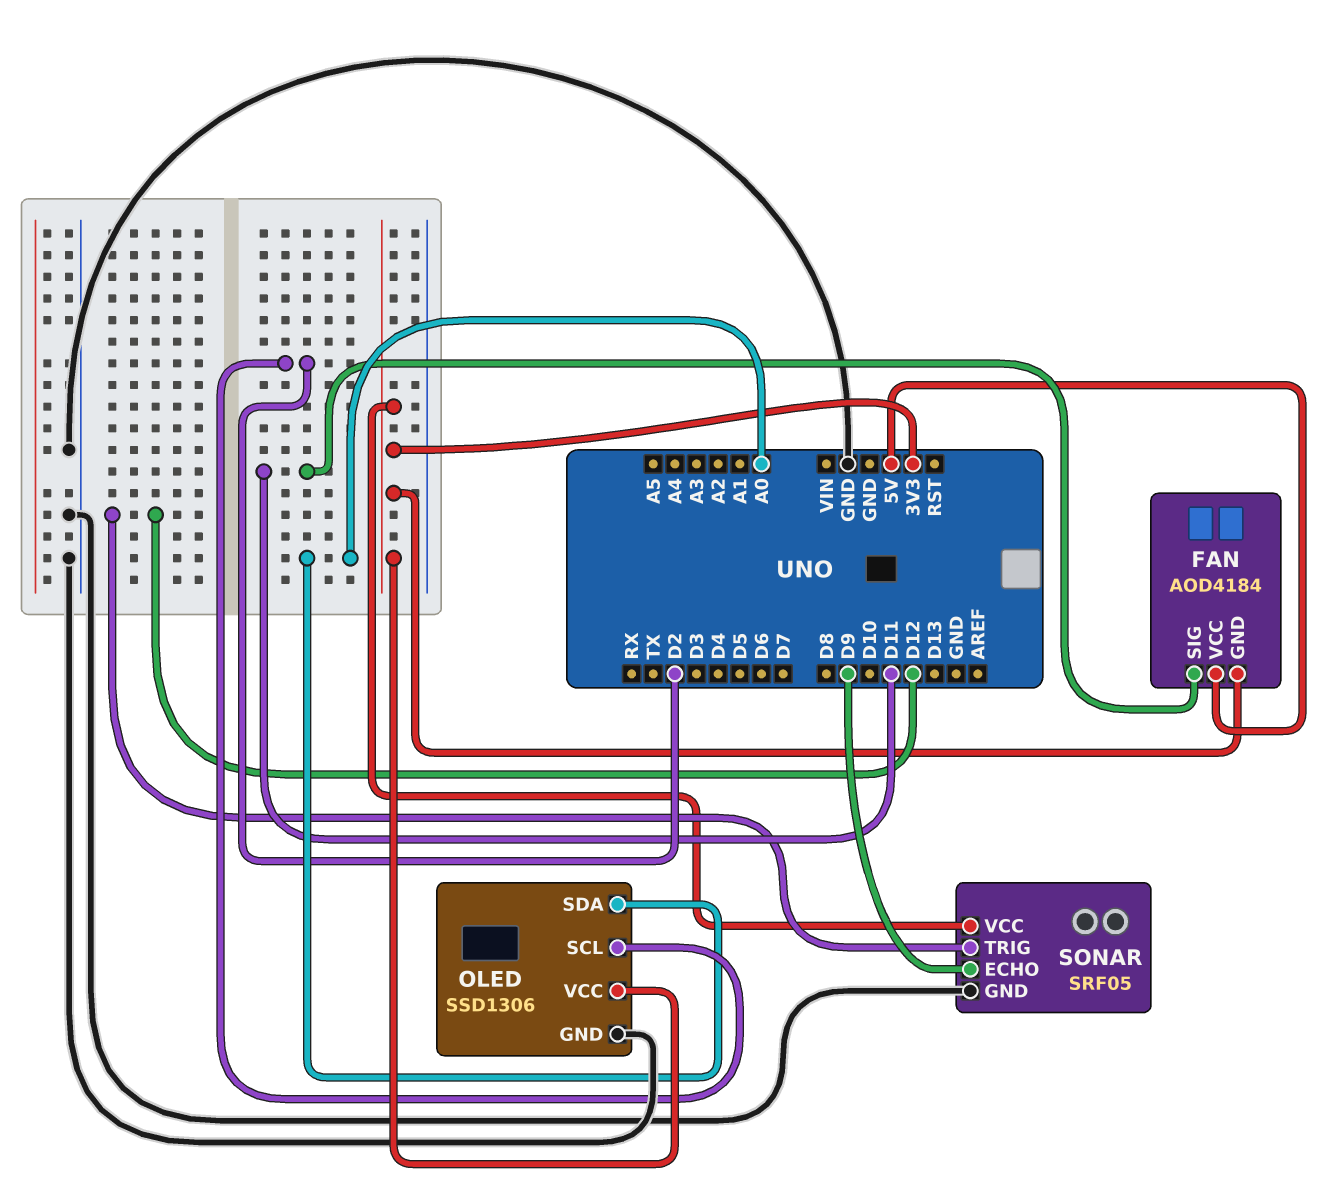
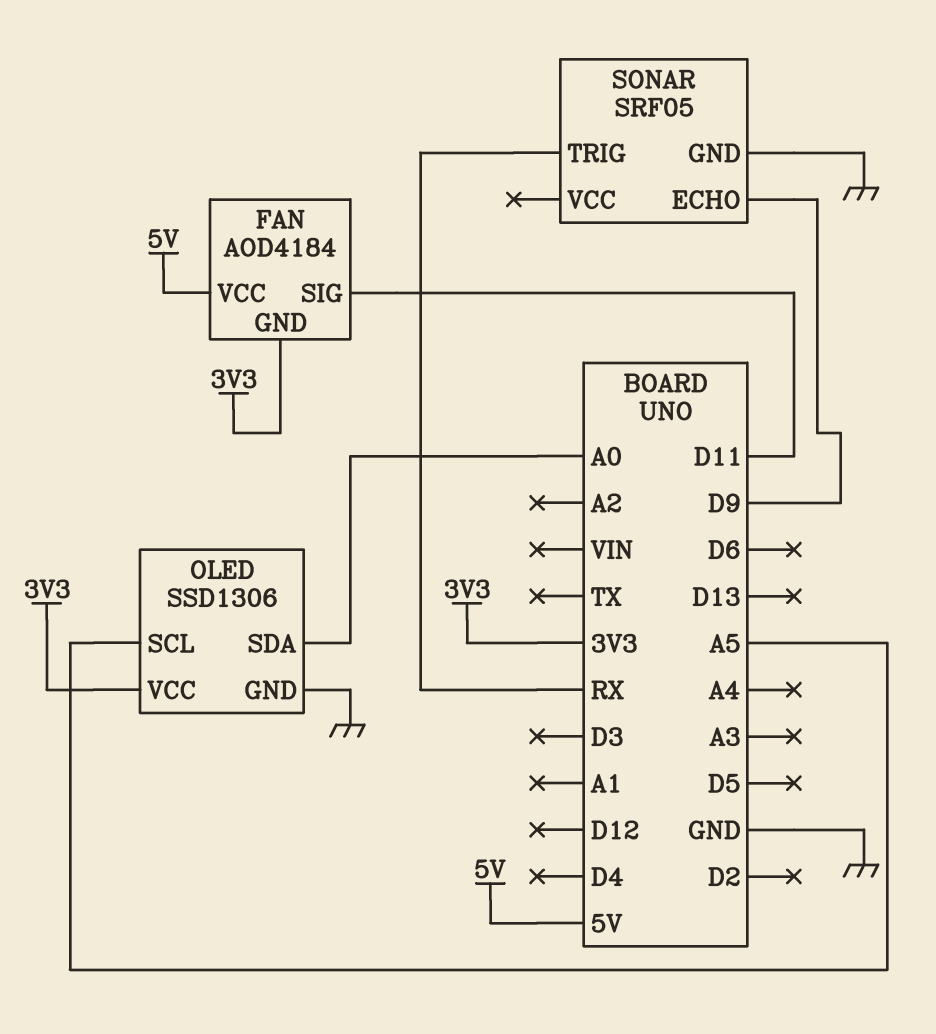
OLED pin SCL: D2 -> A5
SONAR pin TRIG: D12 -> RX
SONAR pin VCC: 3V3 -> none

